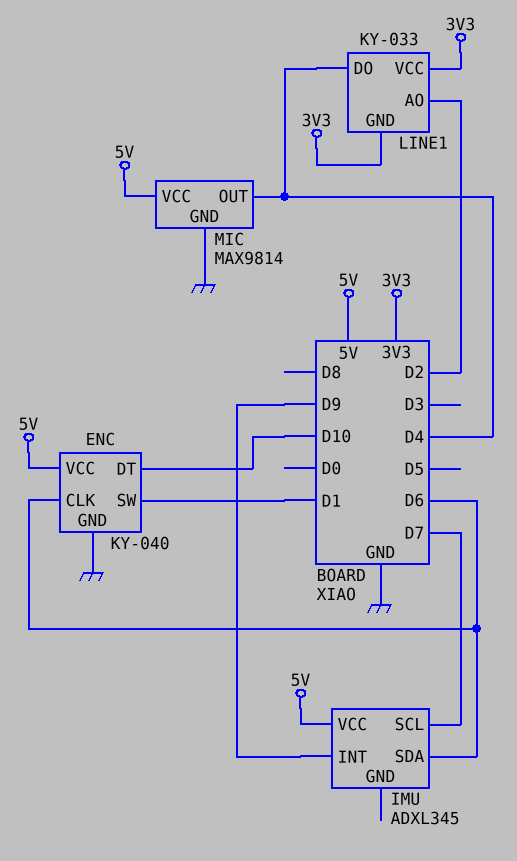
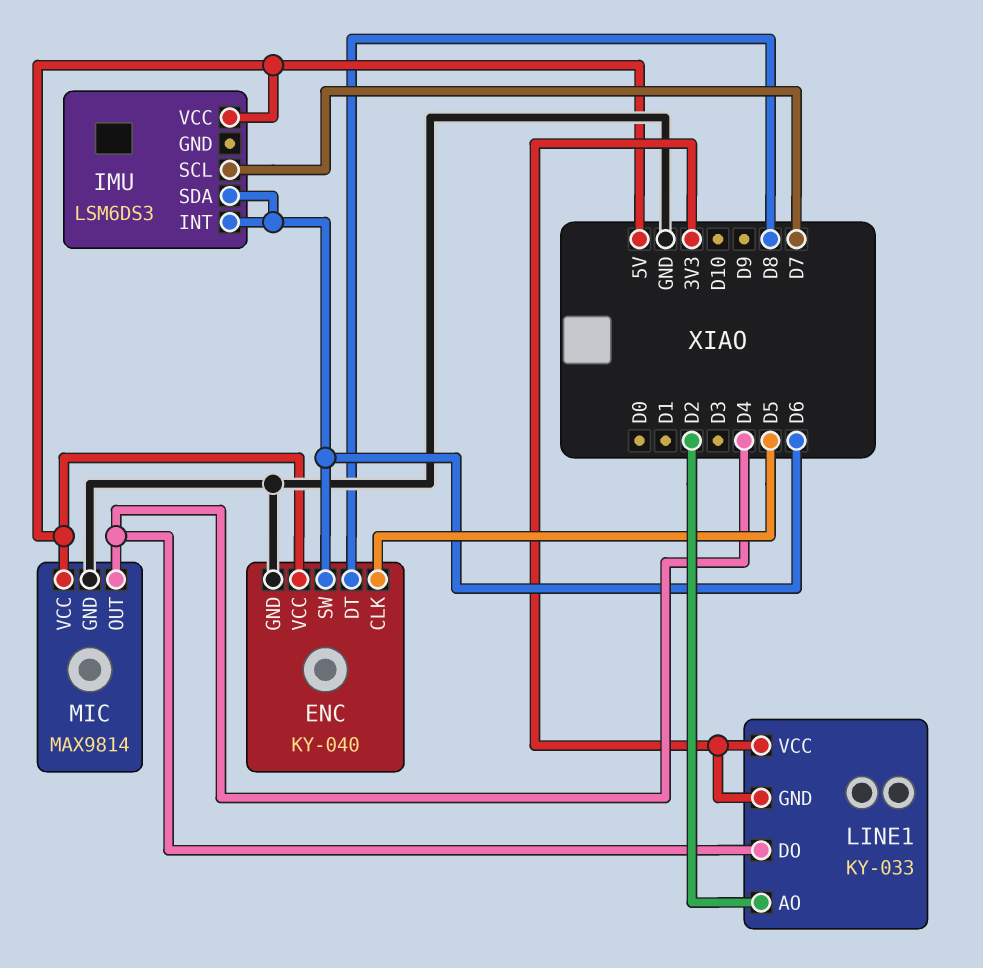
ENC pin CLK: D6 -> D5
ENC pin DT: D10 -> D8
ENC pin SW: D1 -> D6
IMU: ADXL345 -> LSM6DS3
IMU pin INT: D9 -> D6

